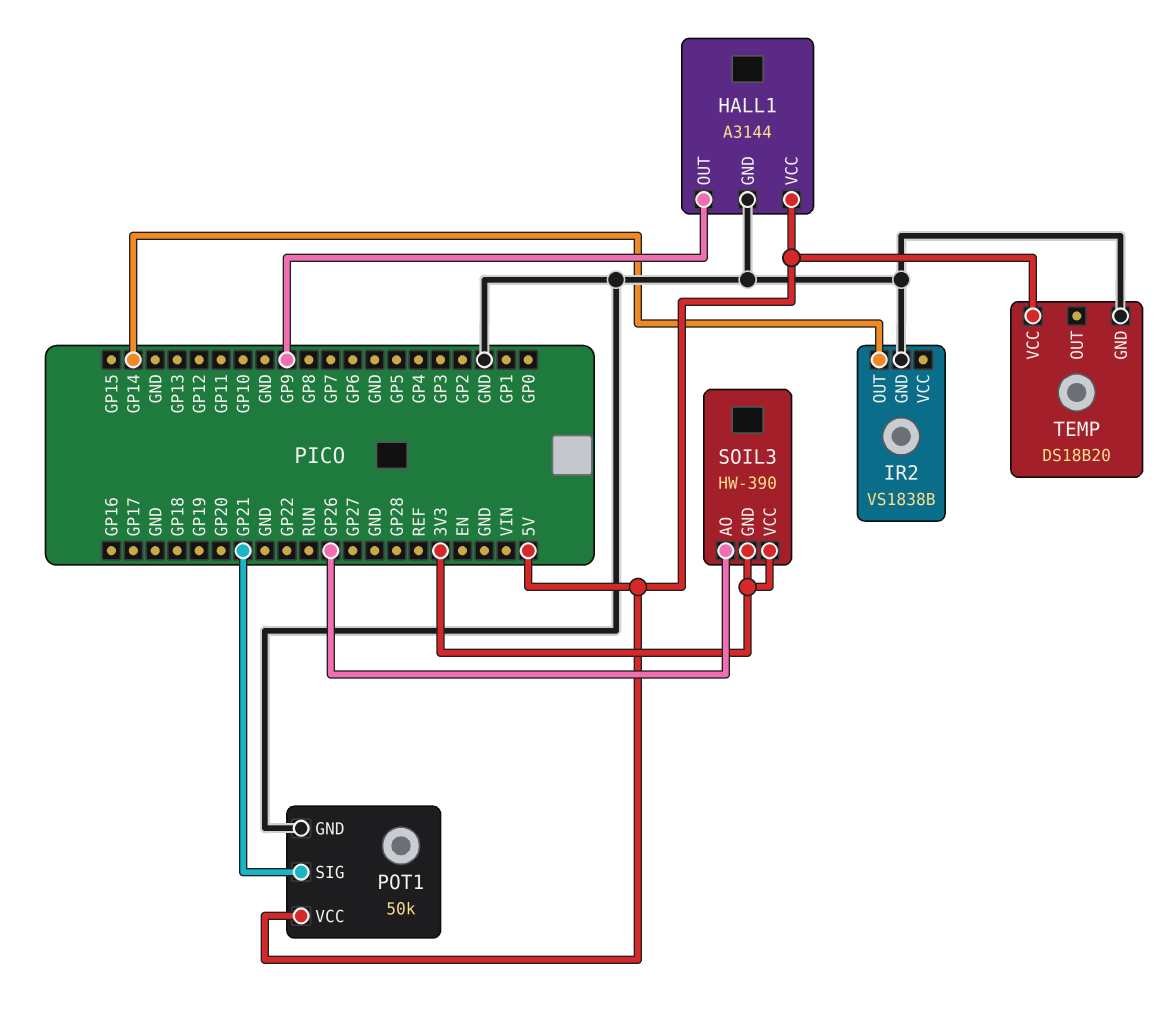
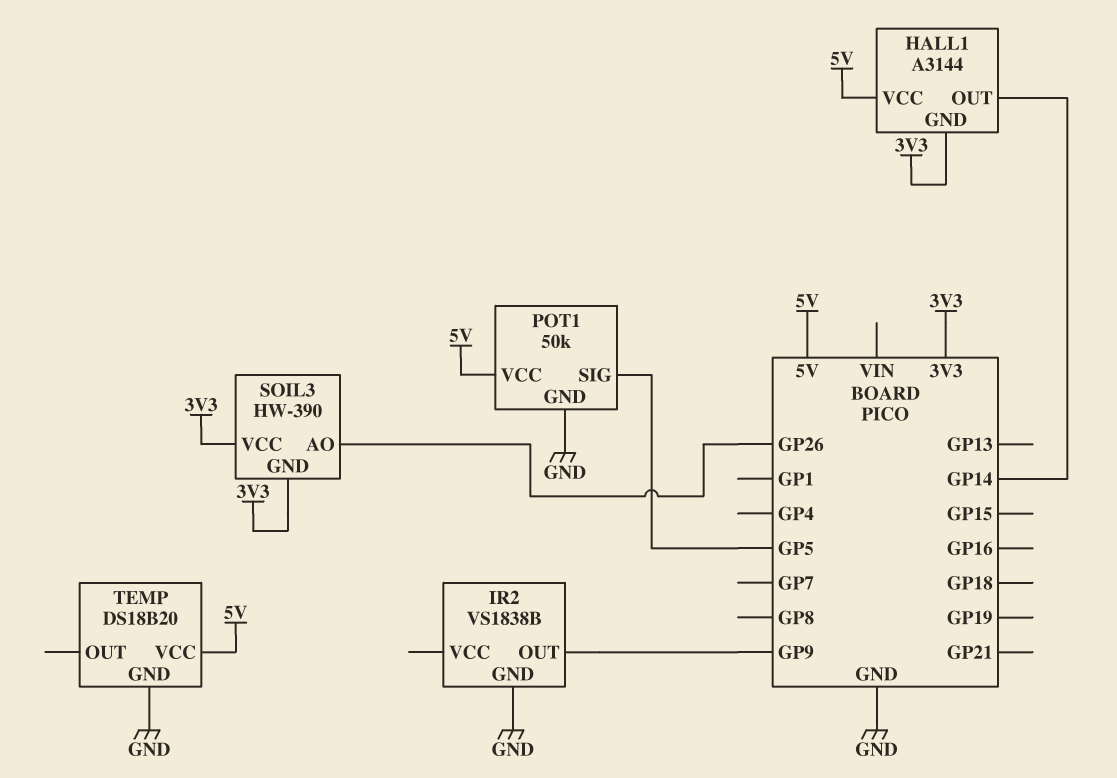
HALL1 pin GND: GND -> 3V3
HALL1 pin OUT: GP9 -> GP14
IR2 pin OUT: GP14 -> GP9
POT1 pin SIG: GP21 -> GP5

